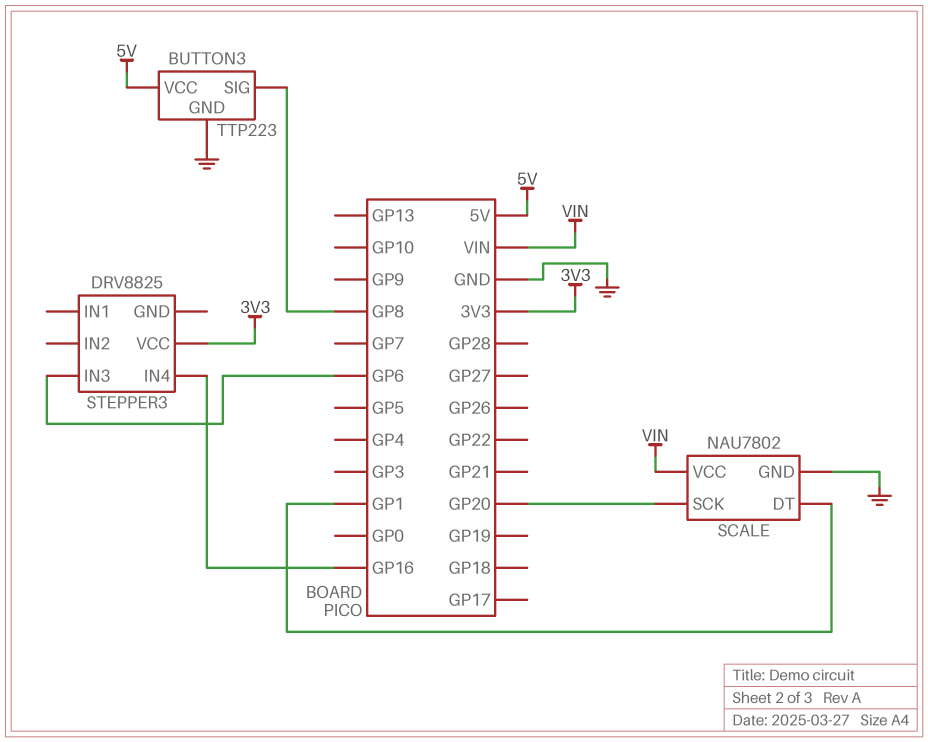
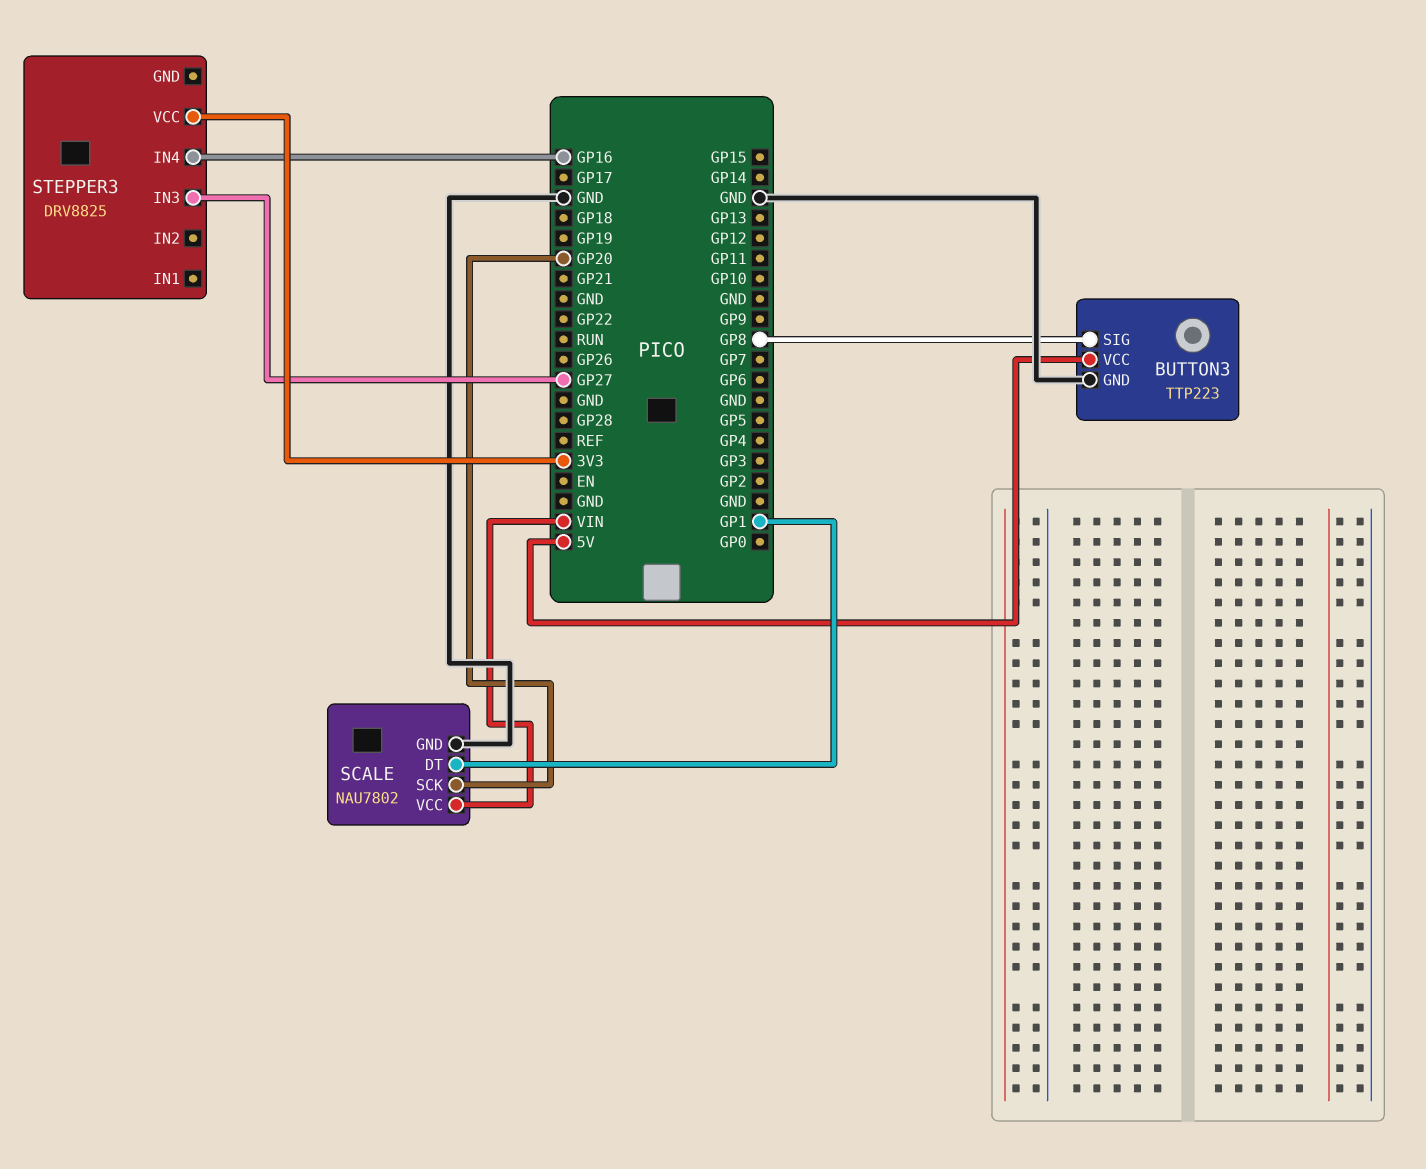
STEPPER3 pin IN3: GP6 -> GP27

